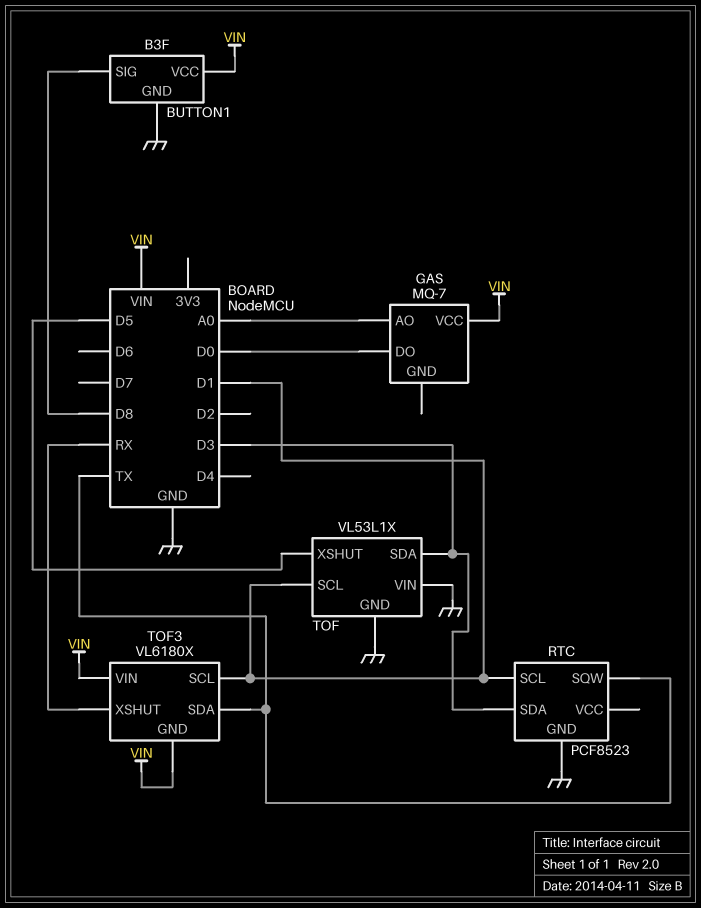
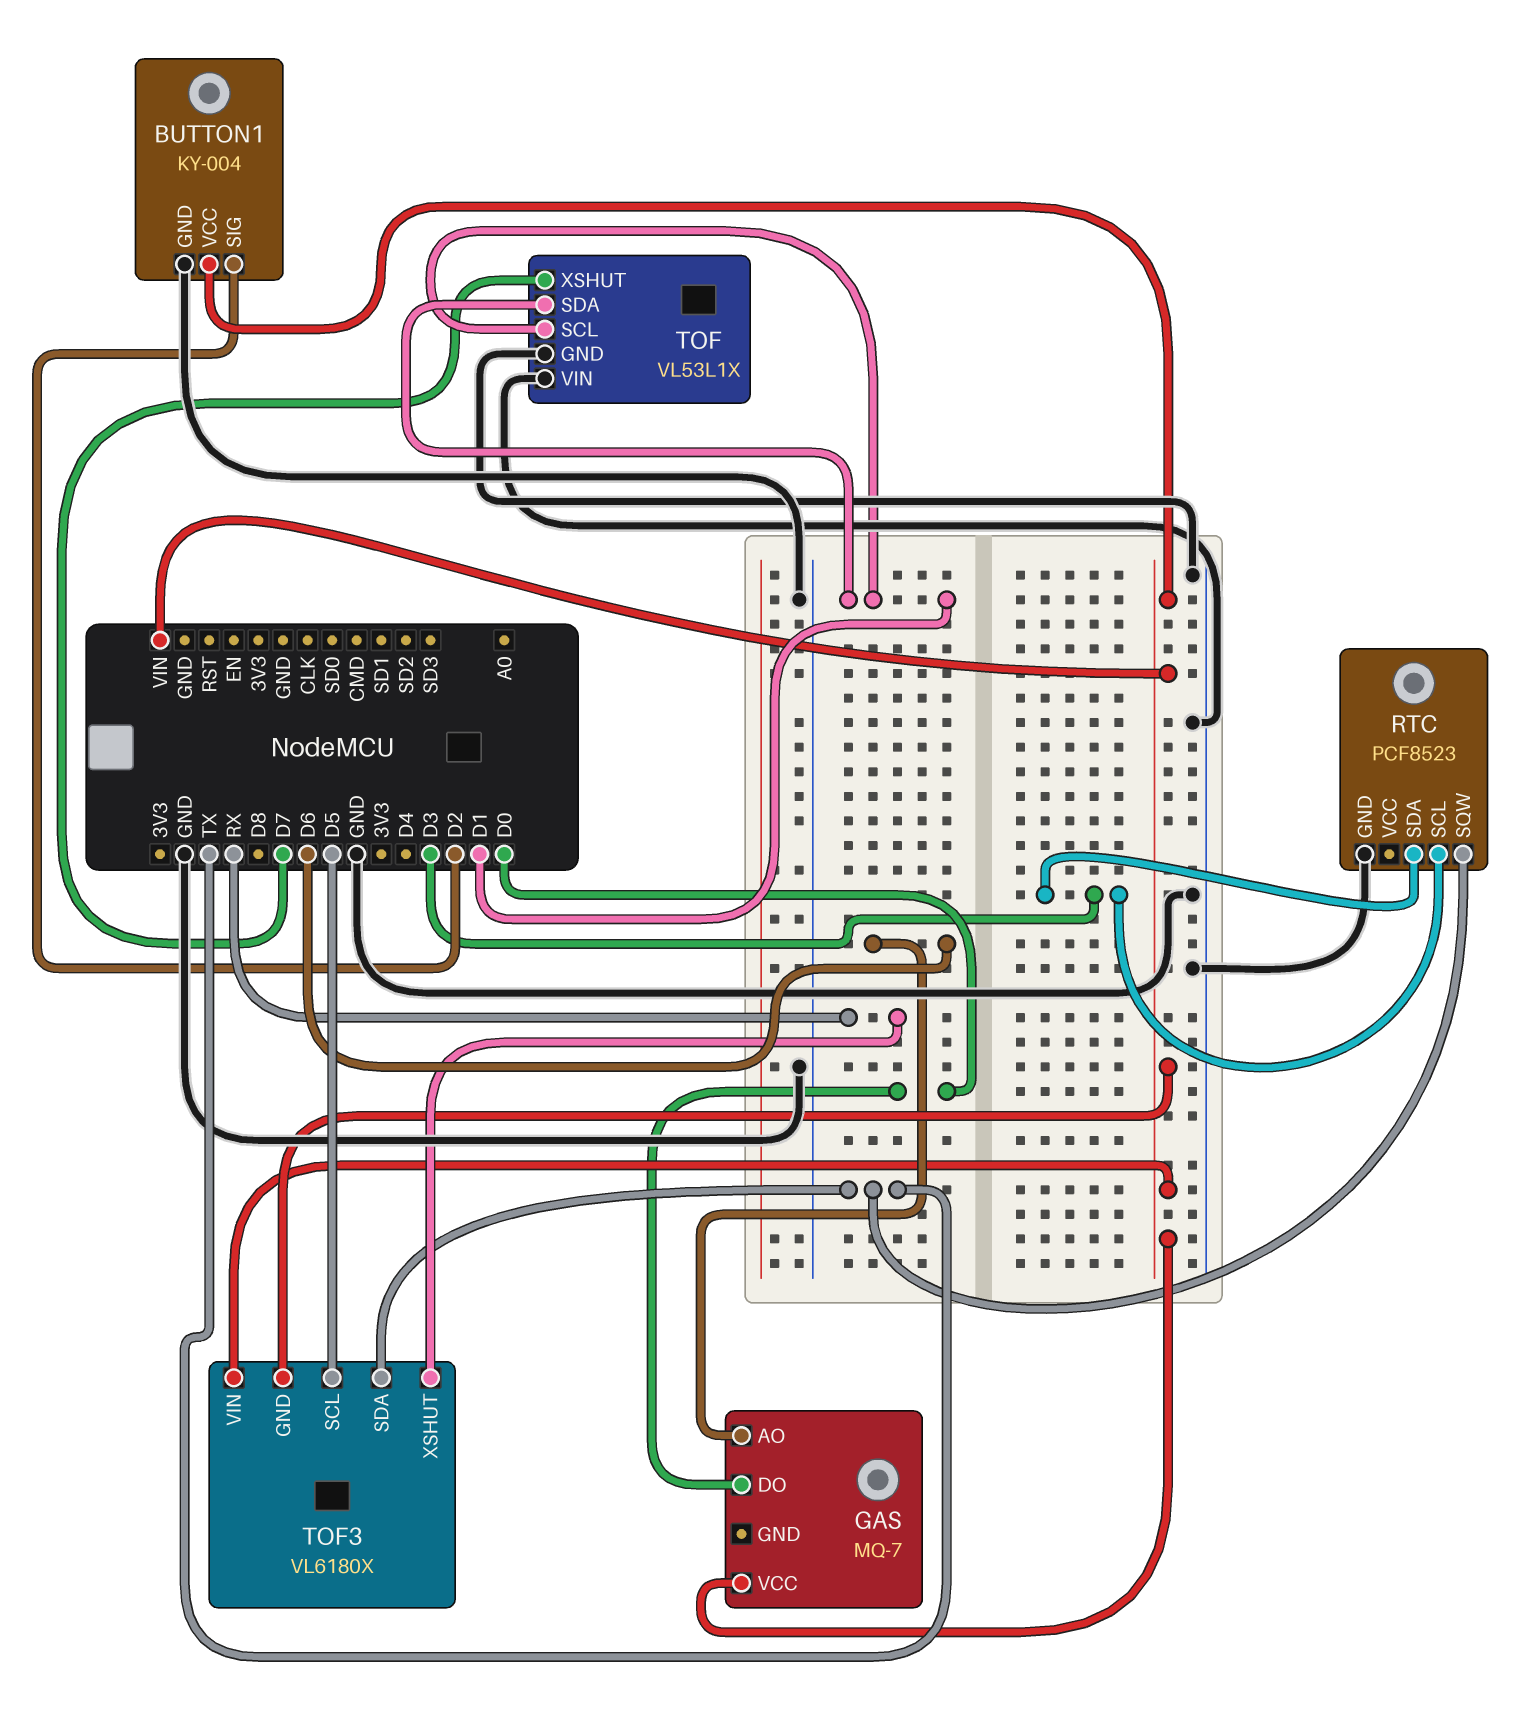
BUTTON1: B3F -> KY-004
BUTTON1 pin SIG: D8 -> D2
GAS pin AO: A0 -> D6
RTC pin SCL: D1 -> D3
TOF pin SDA: D3 -> D1
TOF pin XSHUT: D5 -> D7
TOF3 pin SCL: D1 -> D5

